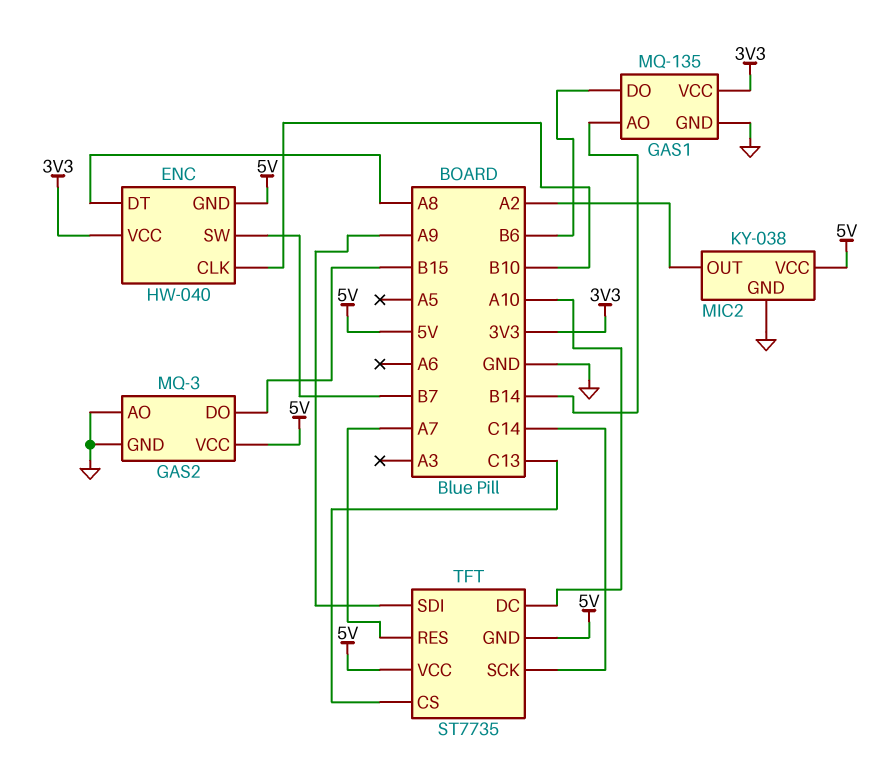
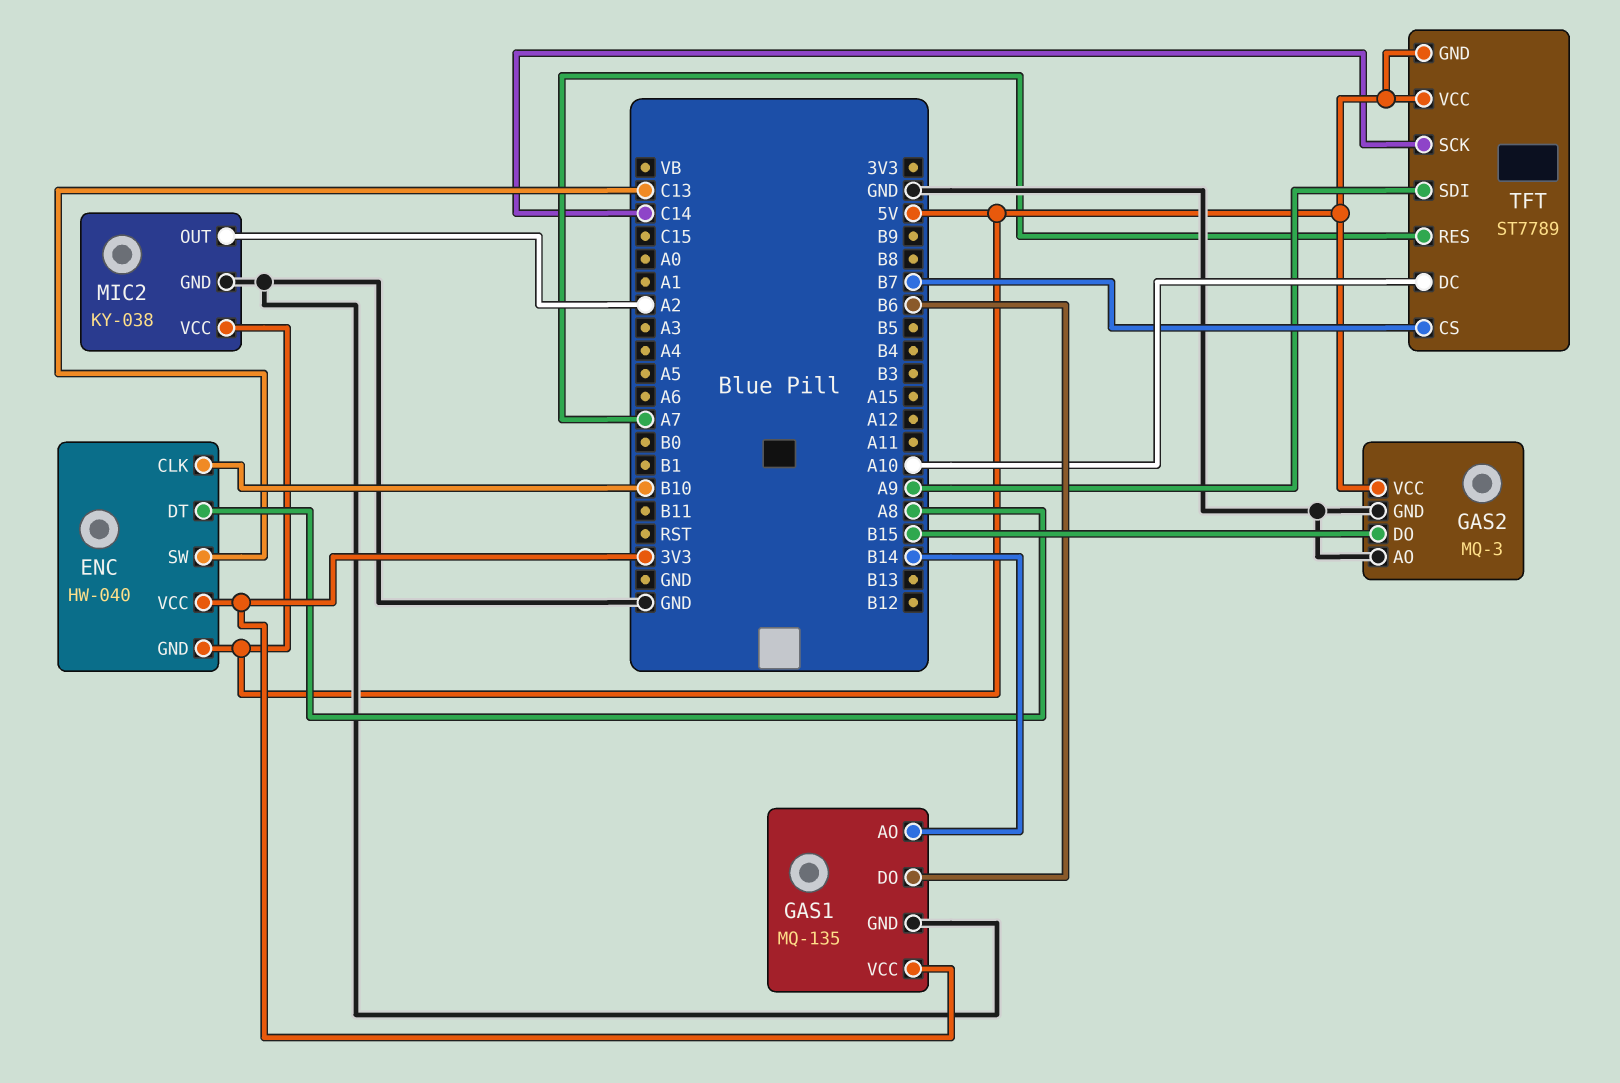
ENC pin SW: B7 -> C13
TFT: ST7735 -> ST7789
TFT pin CS: C13 -> B7

